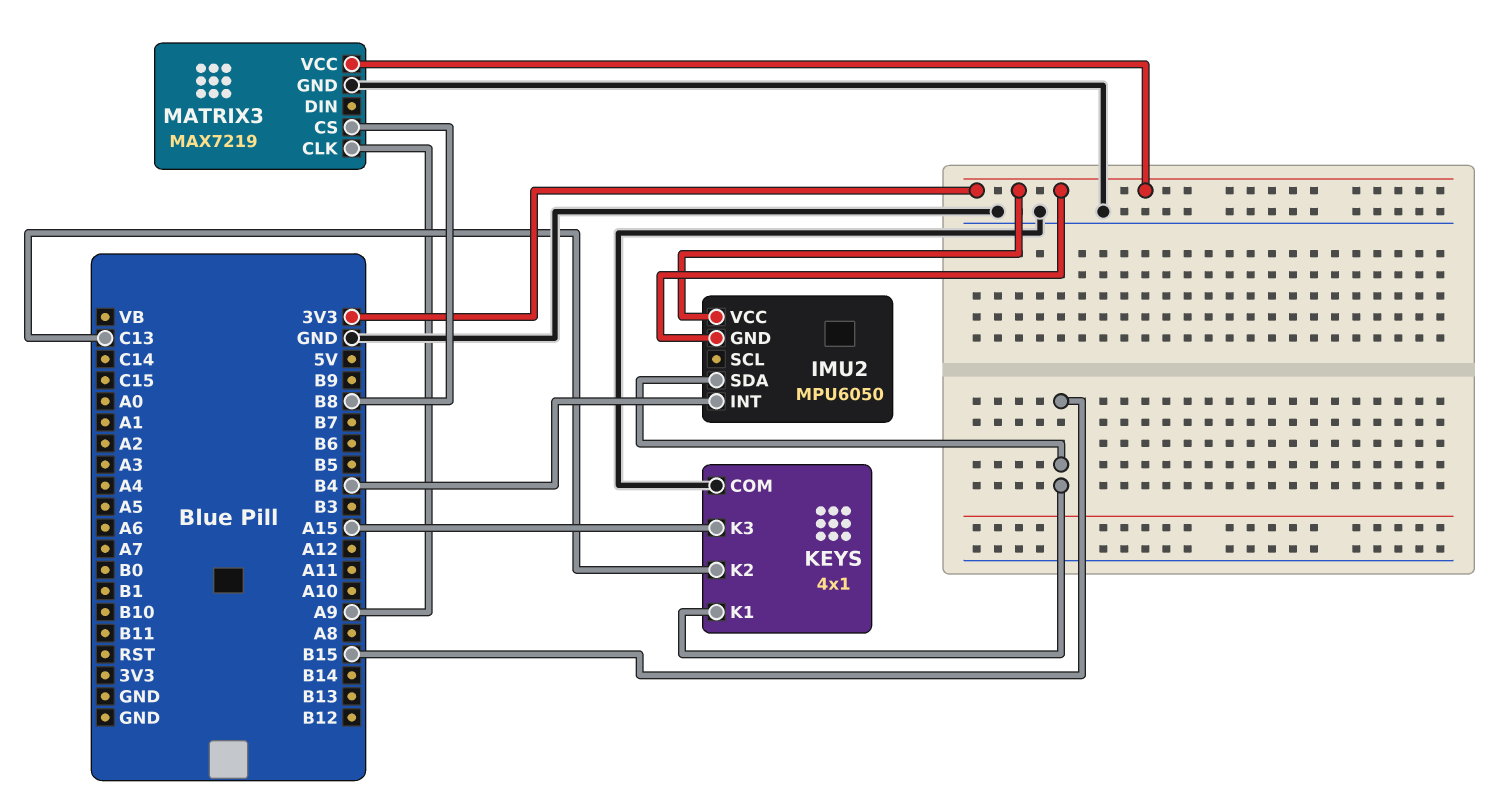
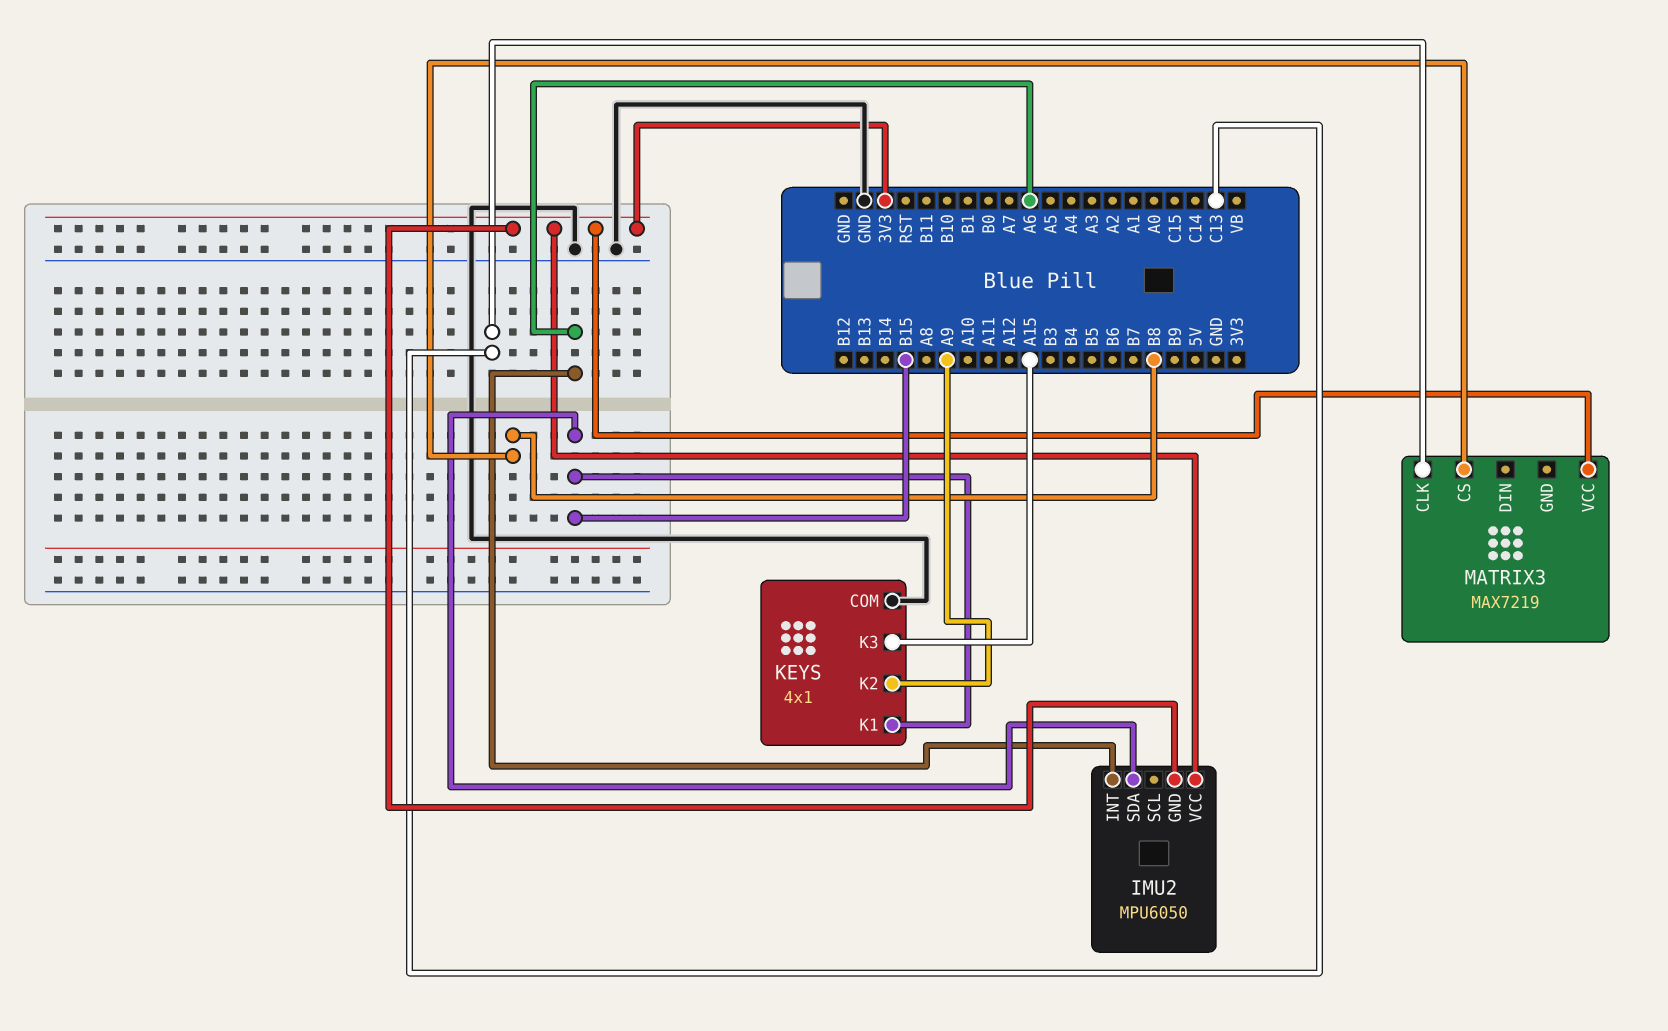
IMU2 pin INT: B4 -> A6
KEYS pin K2: C13 -> A9
MATRIX3 pin CLK: A9 -> C13
MATRIX3 pin GND: GND -> none

